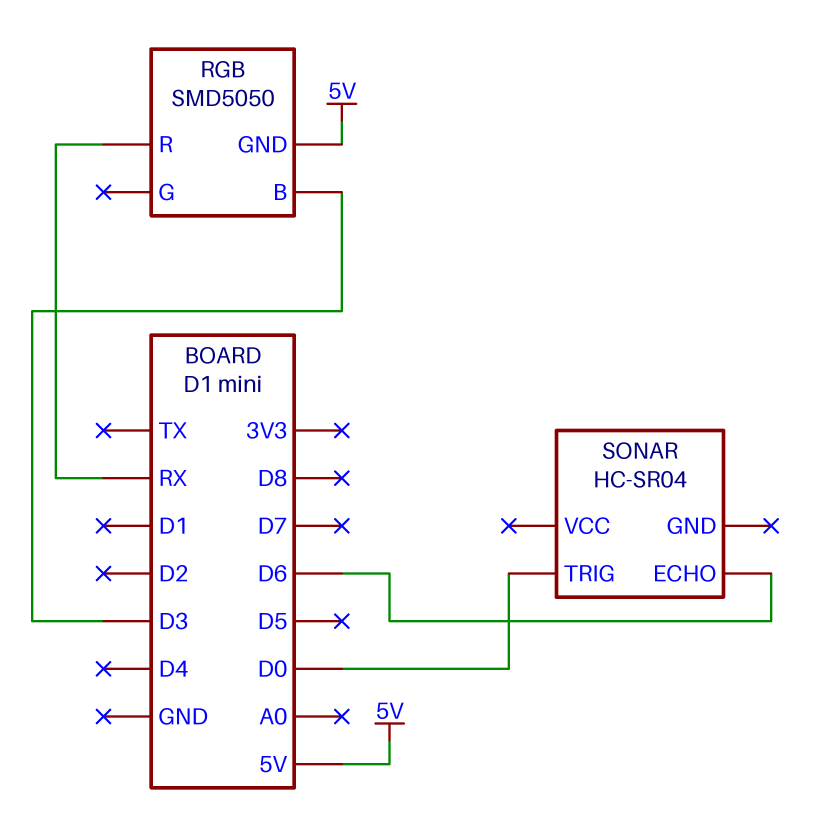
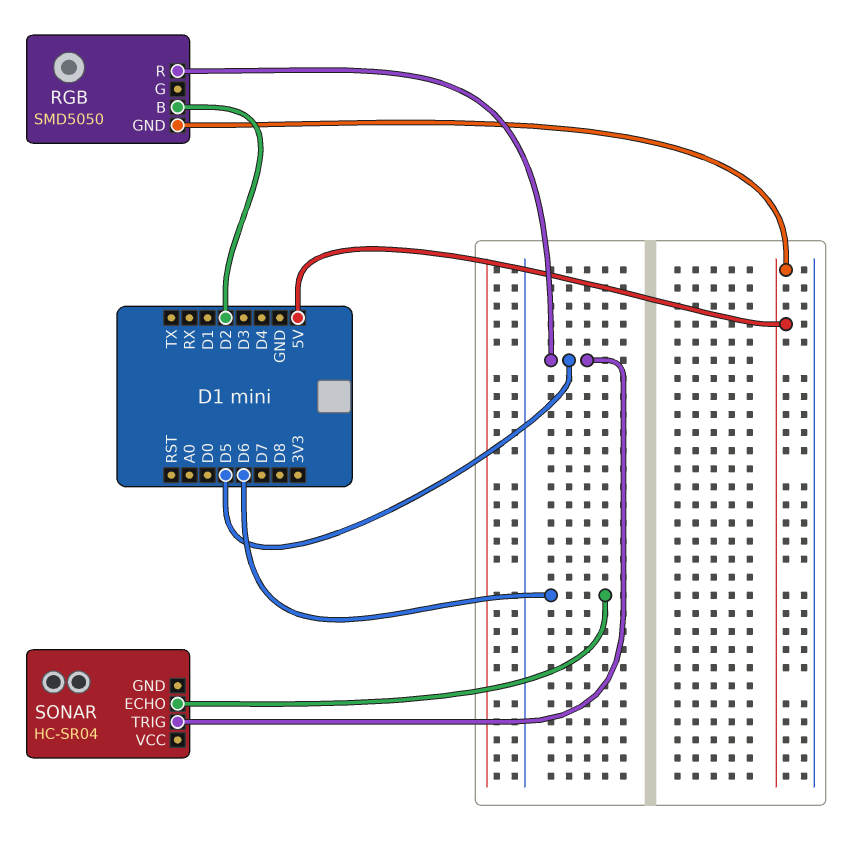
RGB pin B: D3 -> D2
RGB pin R: RX -> D5
SONAR pin TRIG: D0 -> D5

